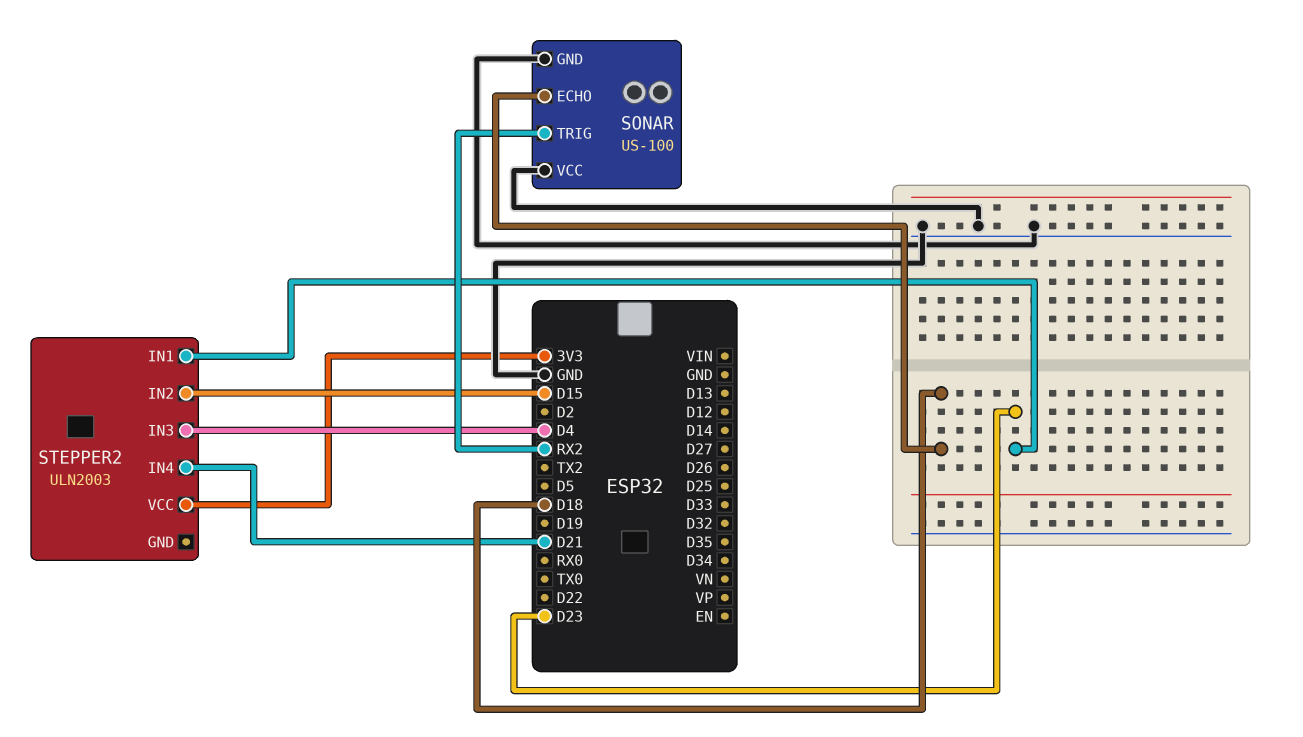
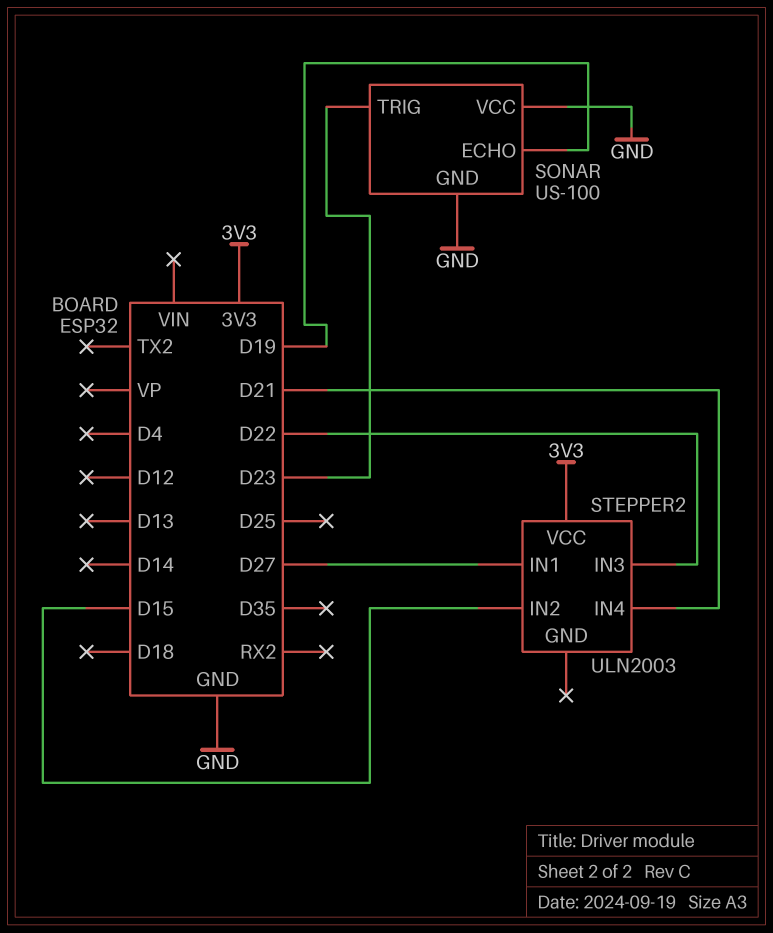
SONAR pin ECHO: D18 -> D19
SONAR pin TRIG: RX2 -> D23
STEPPER2 pin IN1: D23 -> D27
STEPPER2 pin IN3: D4 -> D22

